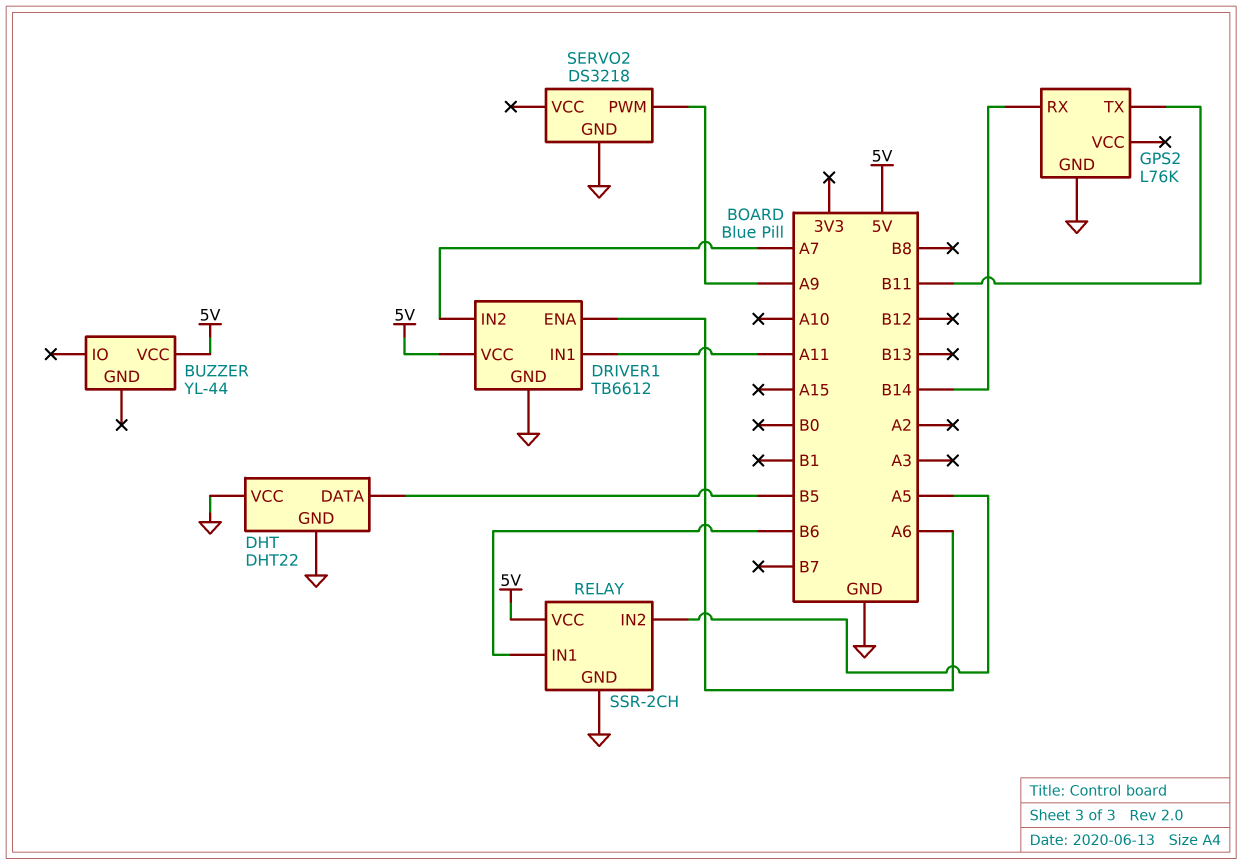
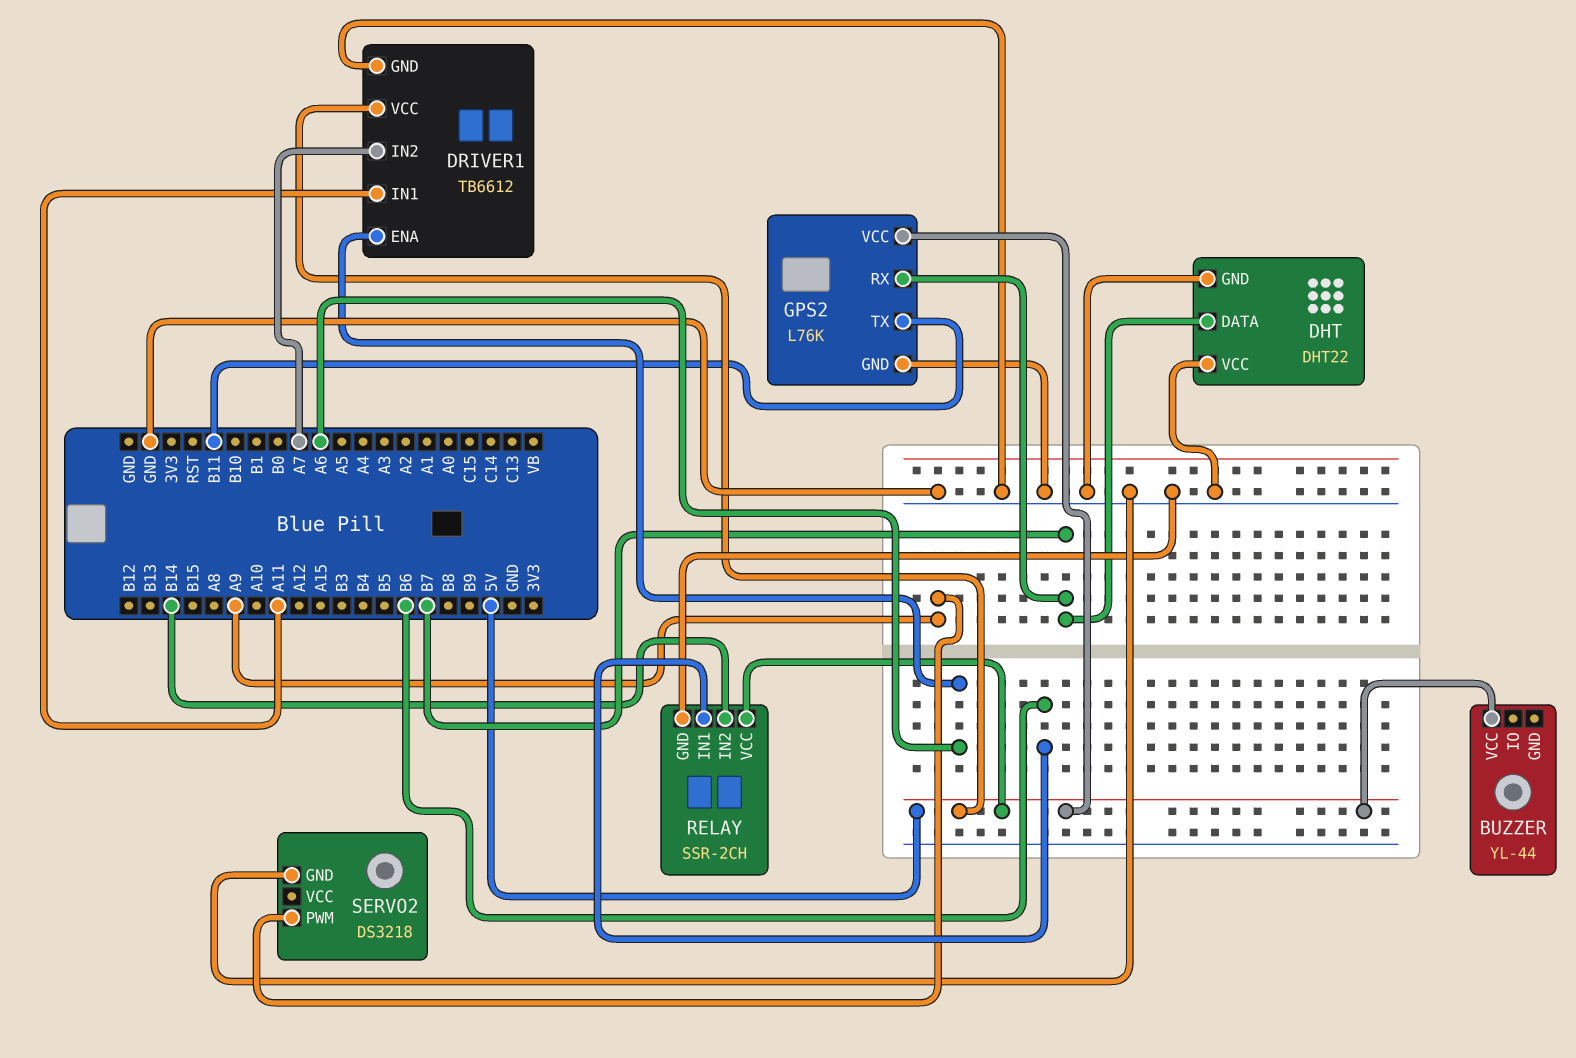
DHT pin DATA: B5 -> B7
GPS2 pin RX: B14 -> B7
GPS2 pin VCC: none -> 5V
RELAY pin IN2: A5 -> B14

